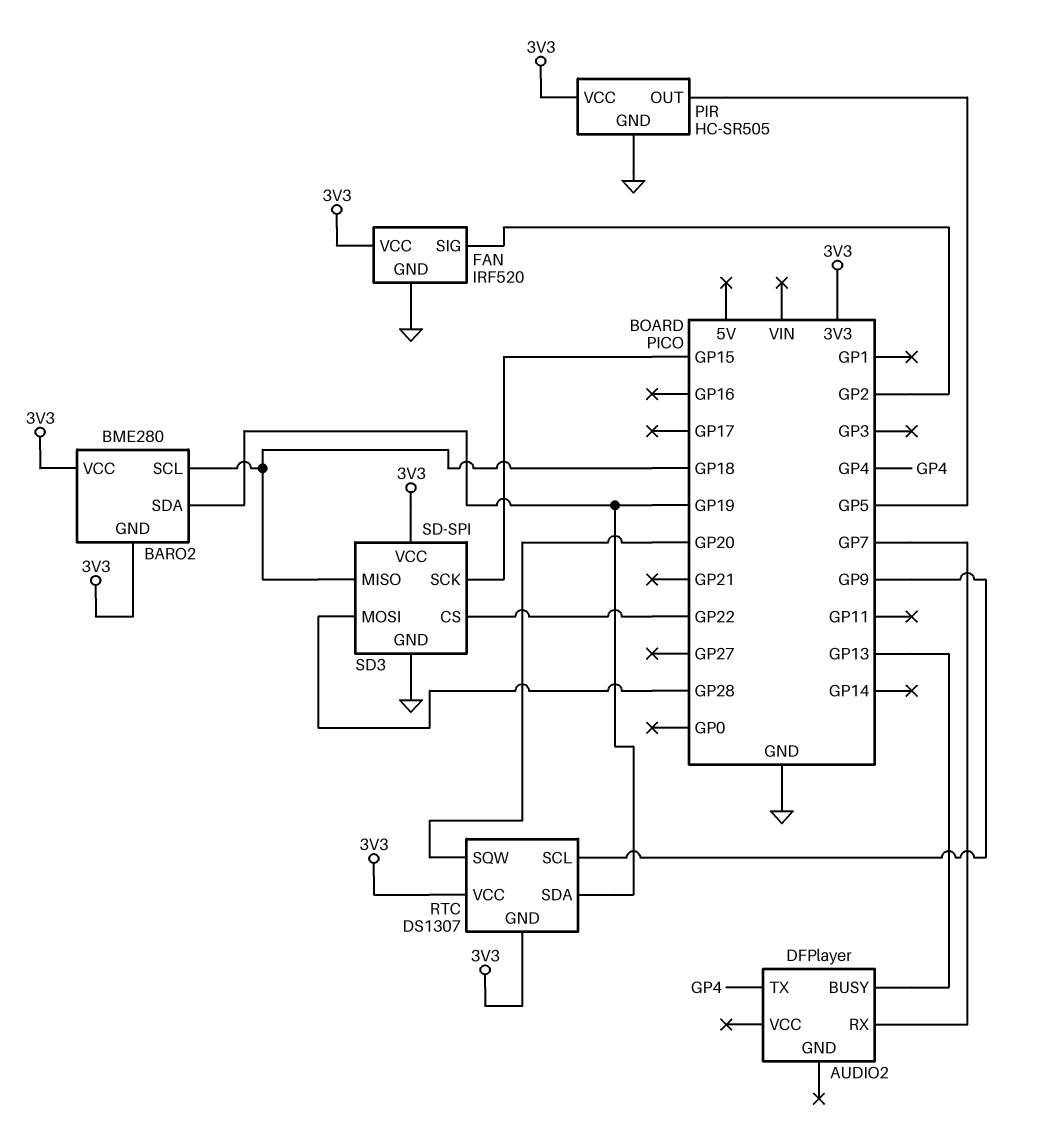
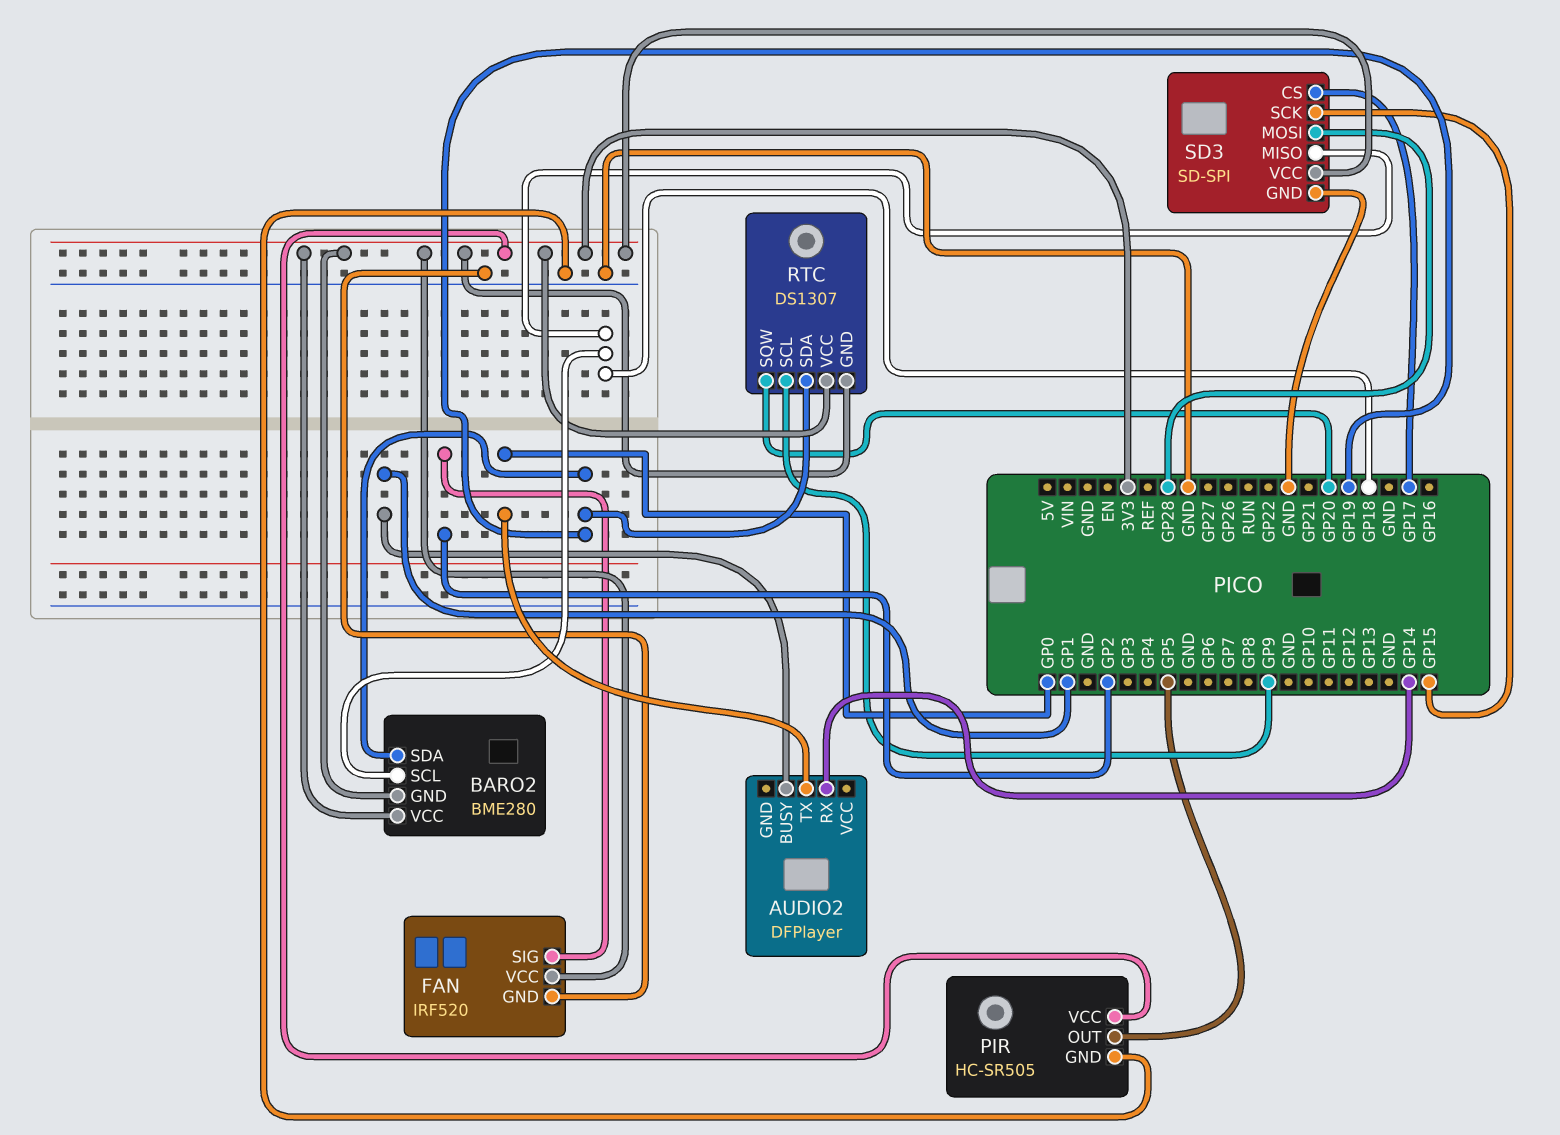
AUDIO2 pin BUSY: GP13 -> GP1
AUDIO2 pin RX: GP7 -> GP14
AUDIO2 pin TX: GP4 -> GP0
SD3 pin CS: GP22 -> GP17

